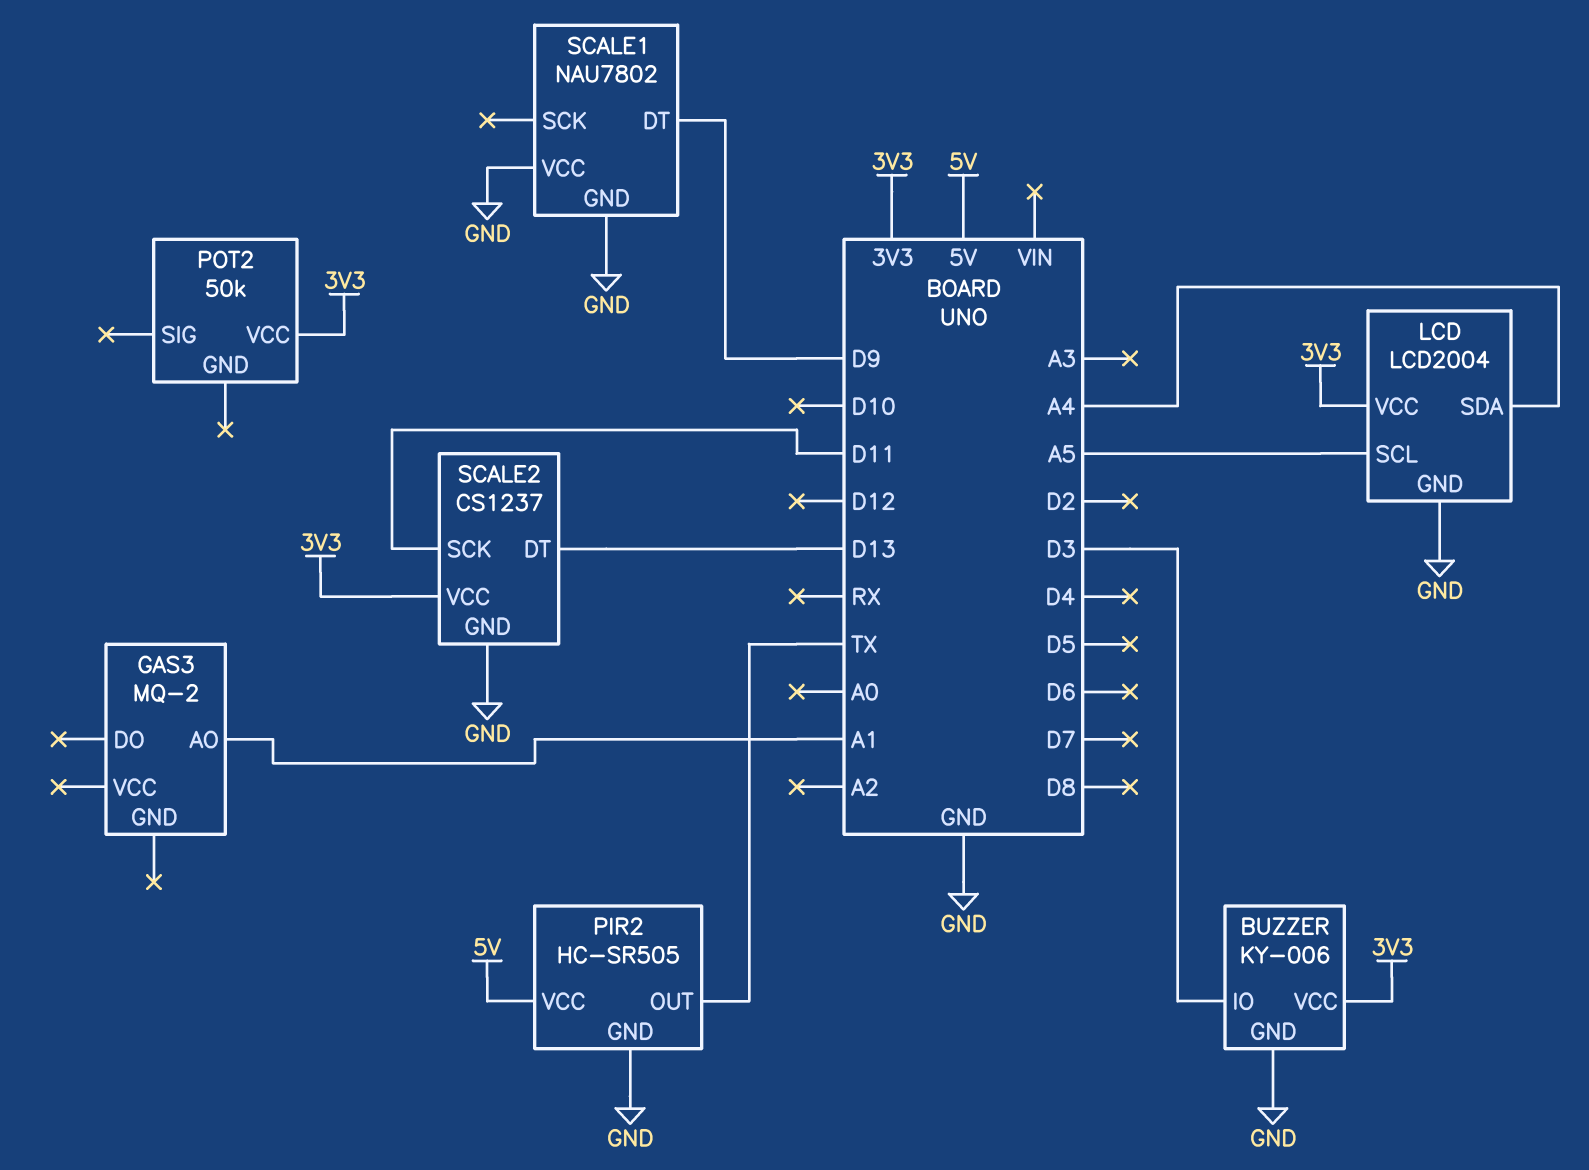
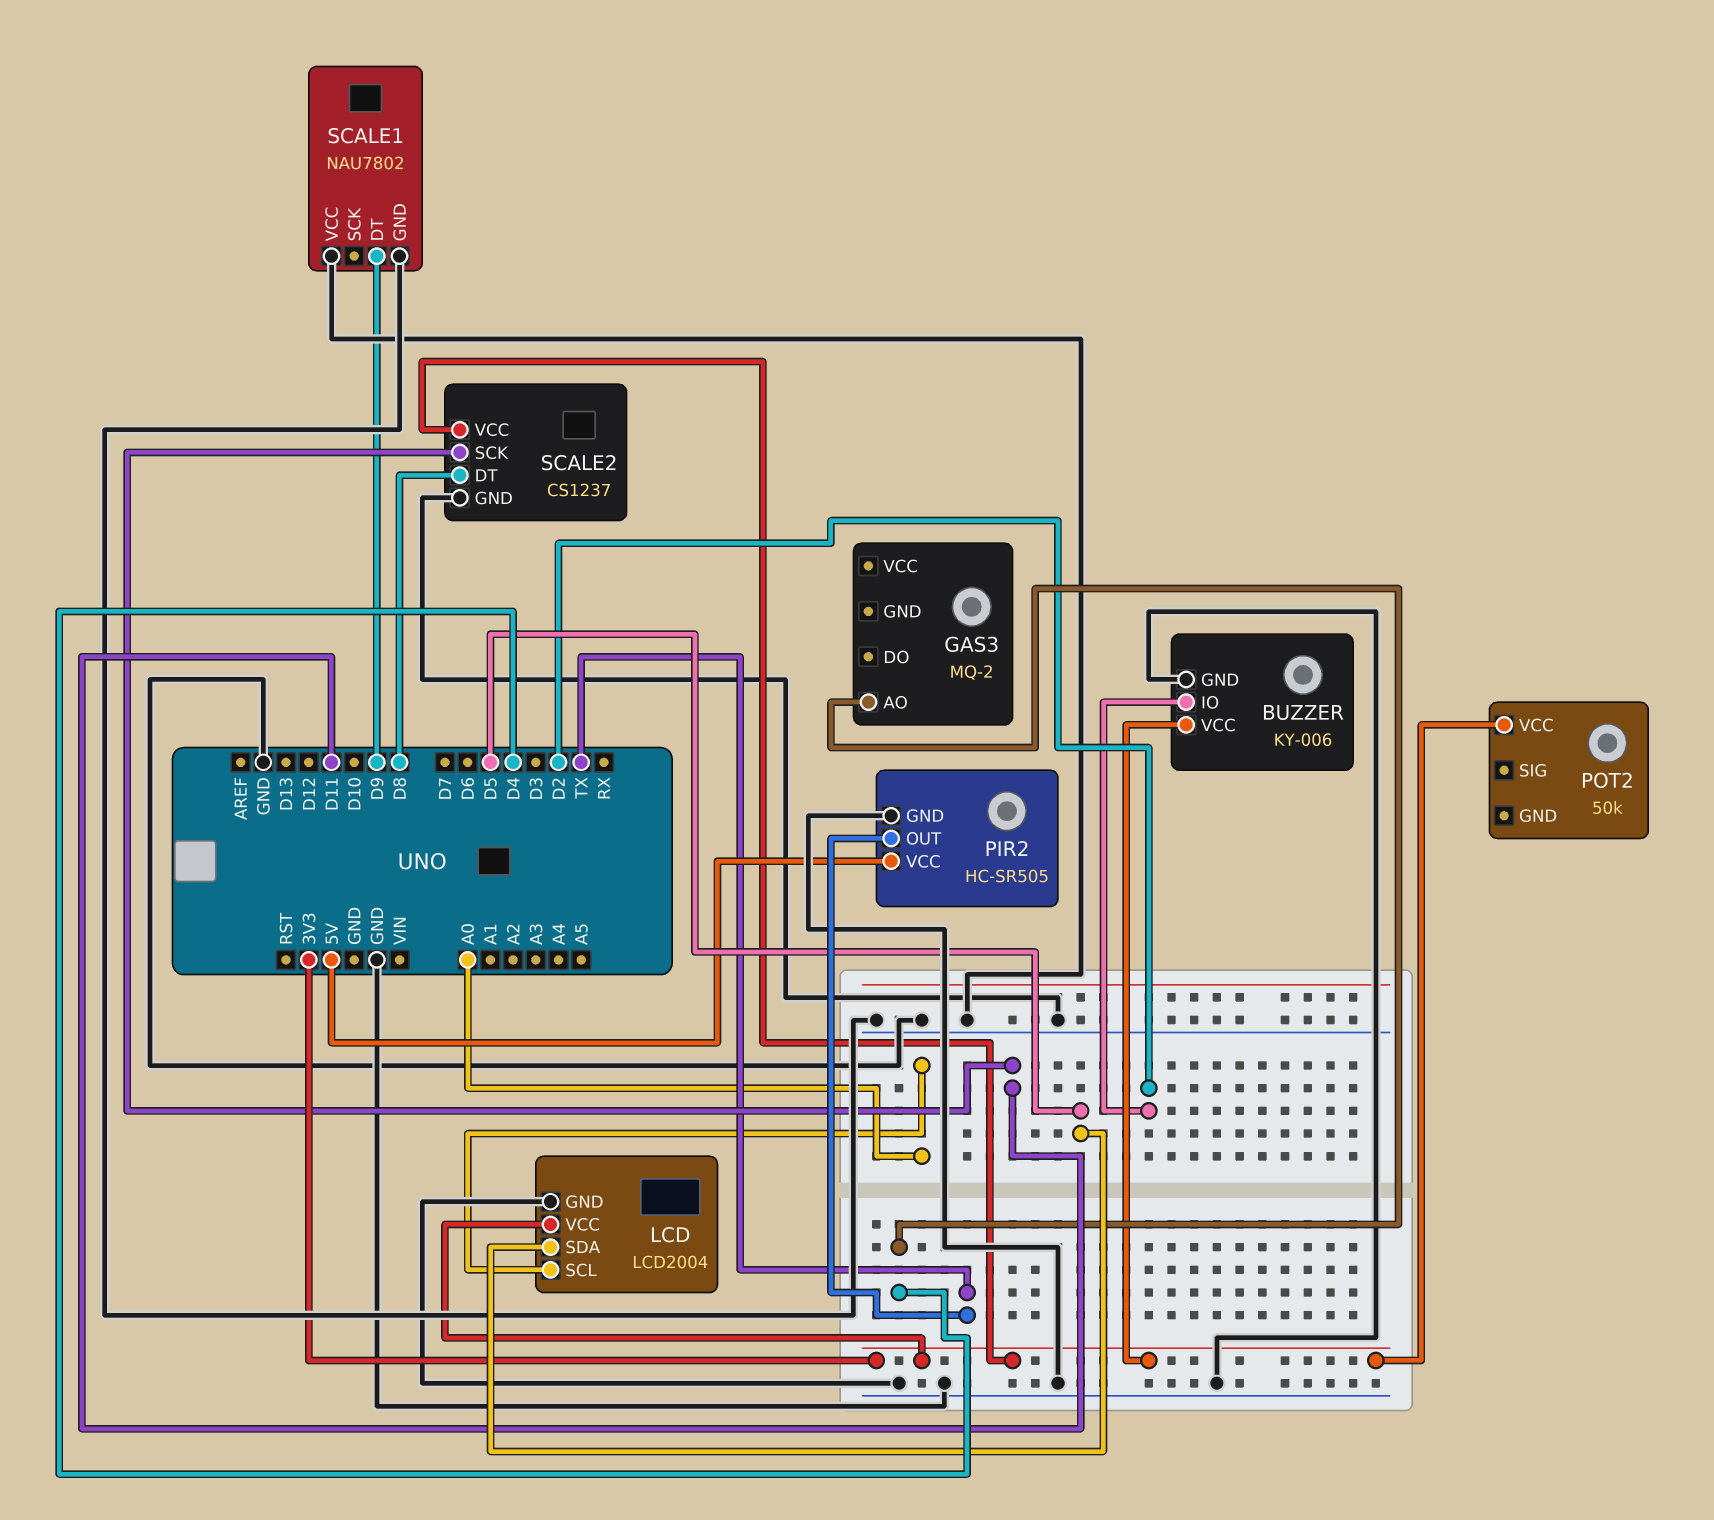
BUZZER pin IO: D3 -> D2
GAS3 pin AO: A1 -> D4
LCD pin SCL: A5 -> A0
LCD pin SDA: A4 -> D5
SCALE2 pin DT: D13 -> D8

